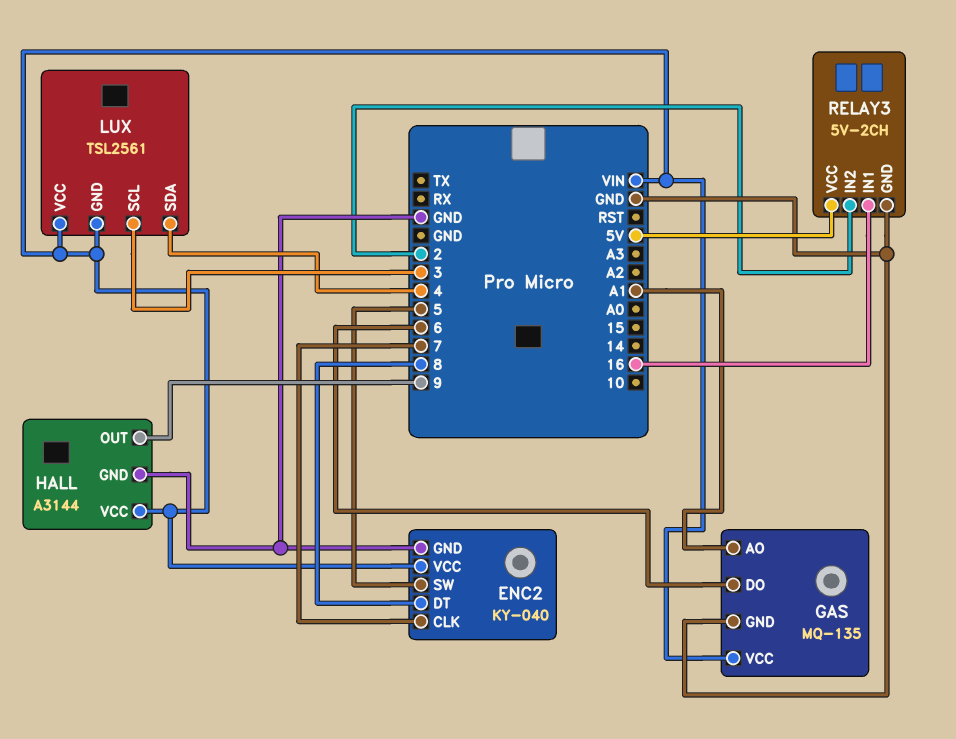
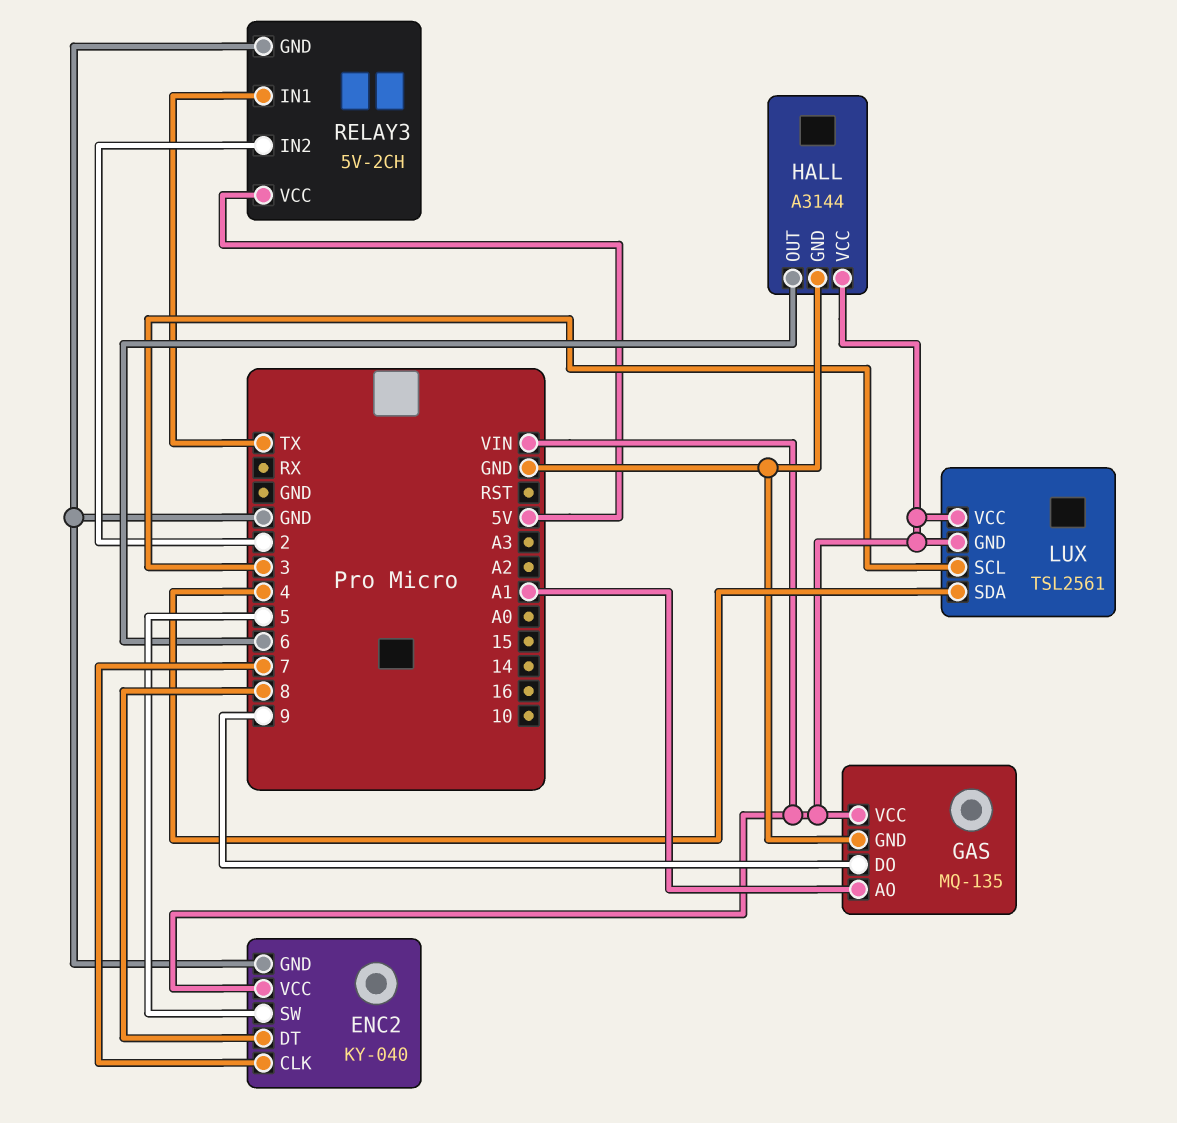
GAS pin DO: 6 -> 9
HALL pin OUT: 9 -> 6
RELAY3 pin IN1: 16 -> TX

